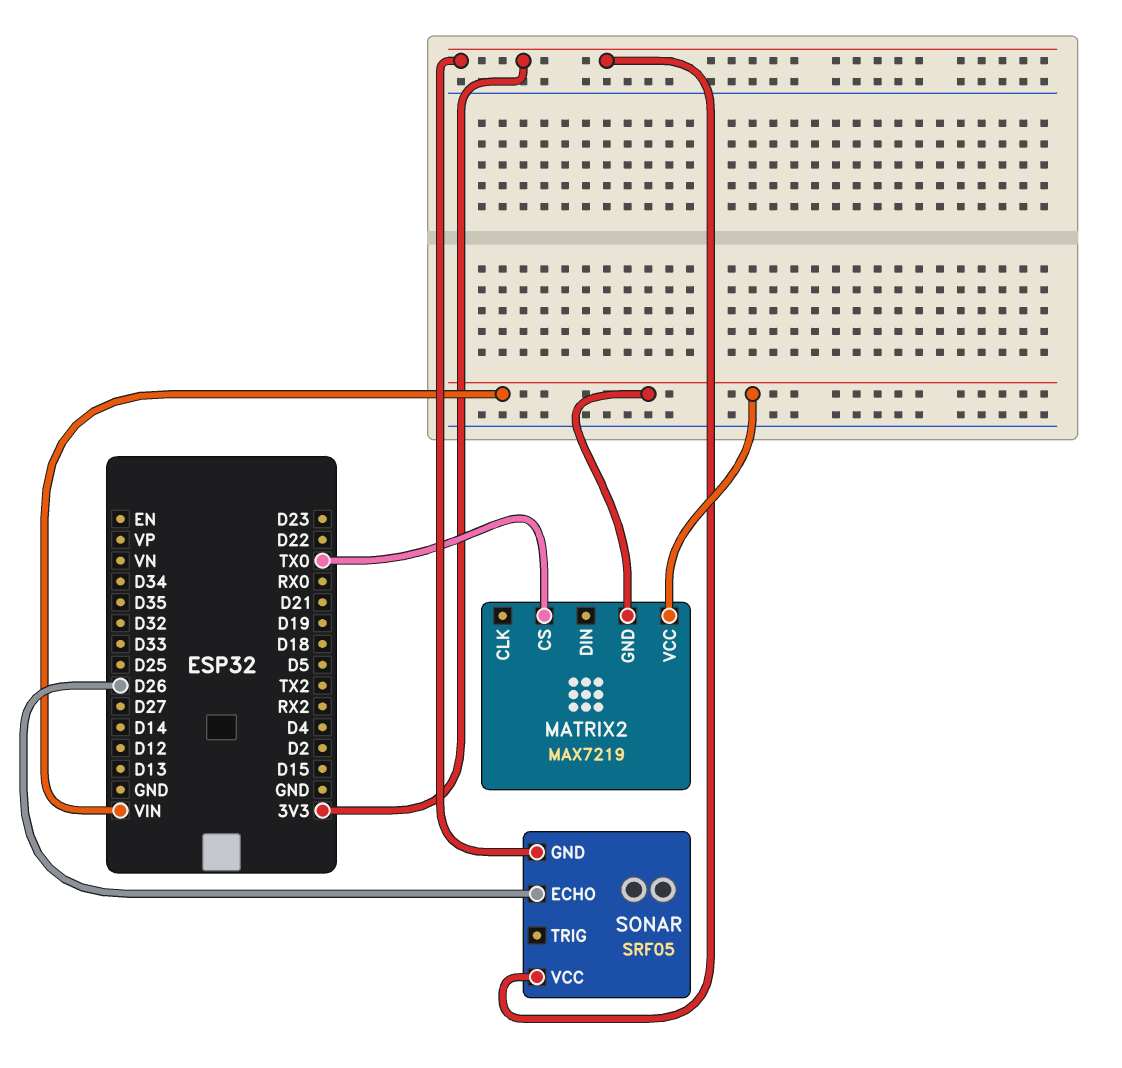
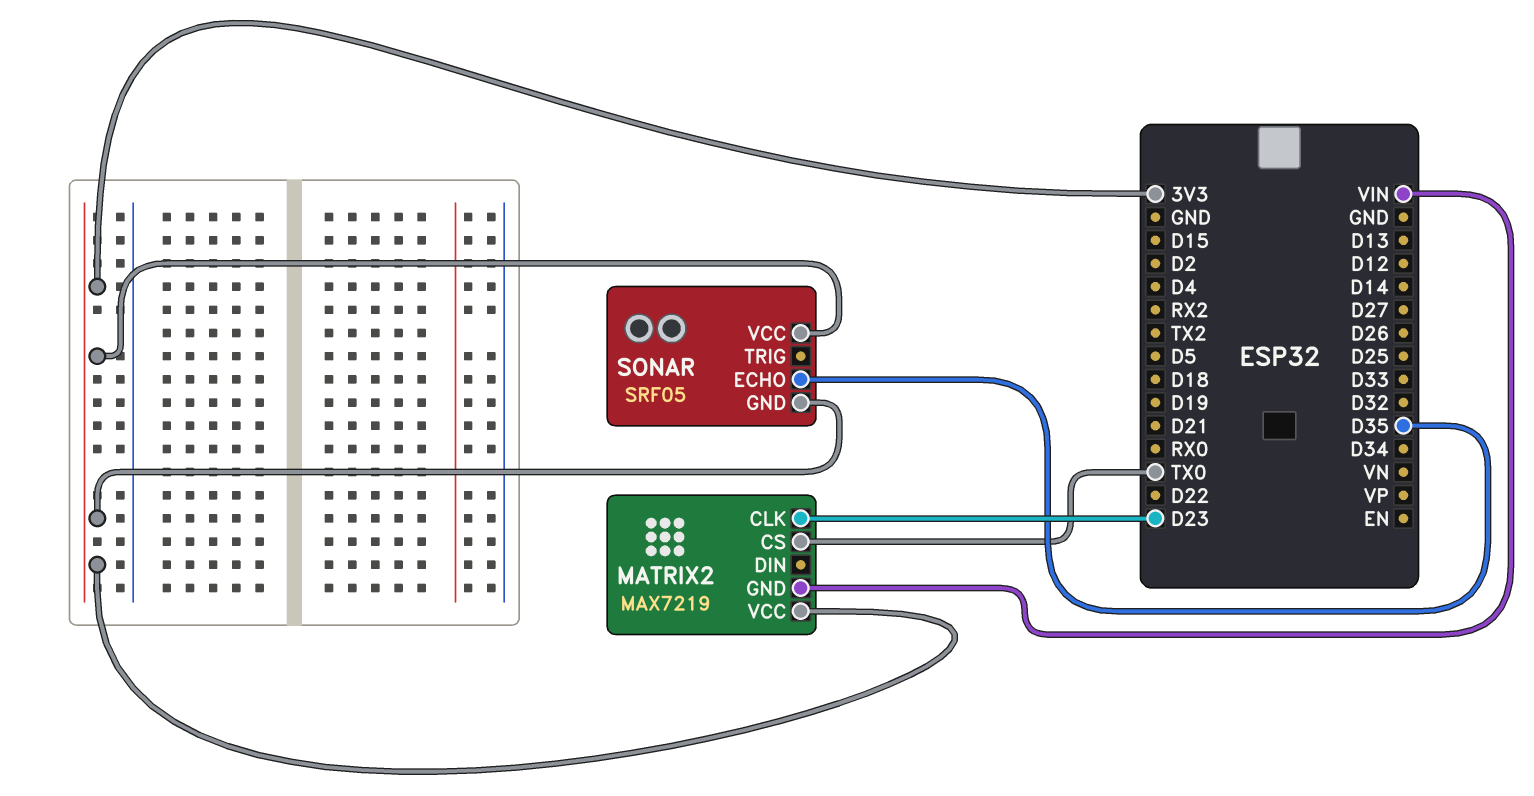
MATRIX2 pin CLK: none -> D23
MATRIX2 pin VCC: VIN -> 3V3
SONAR pin ECHO: D26 -> D35

